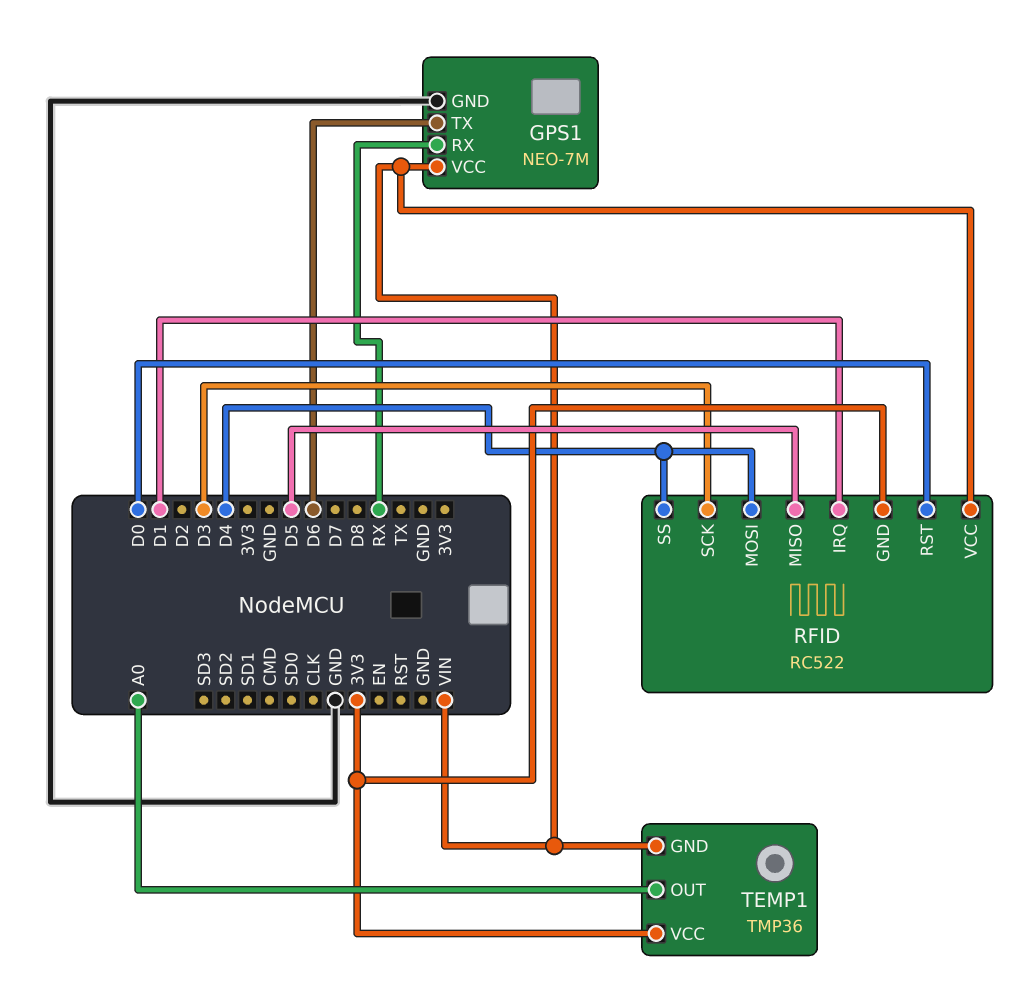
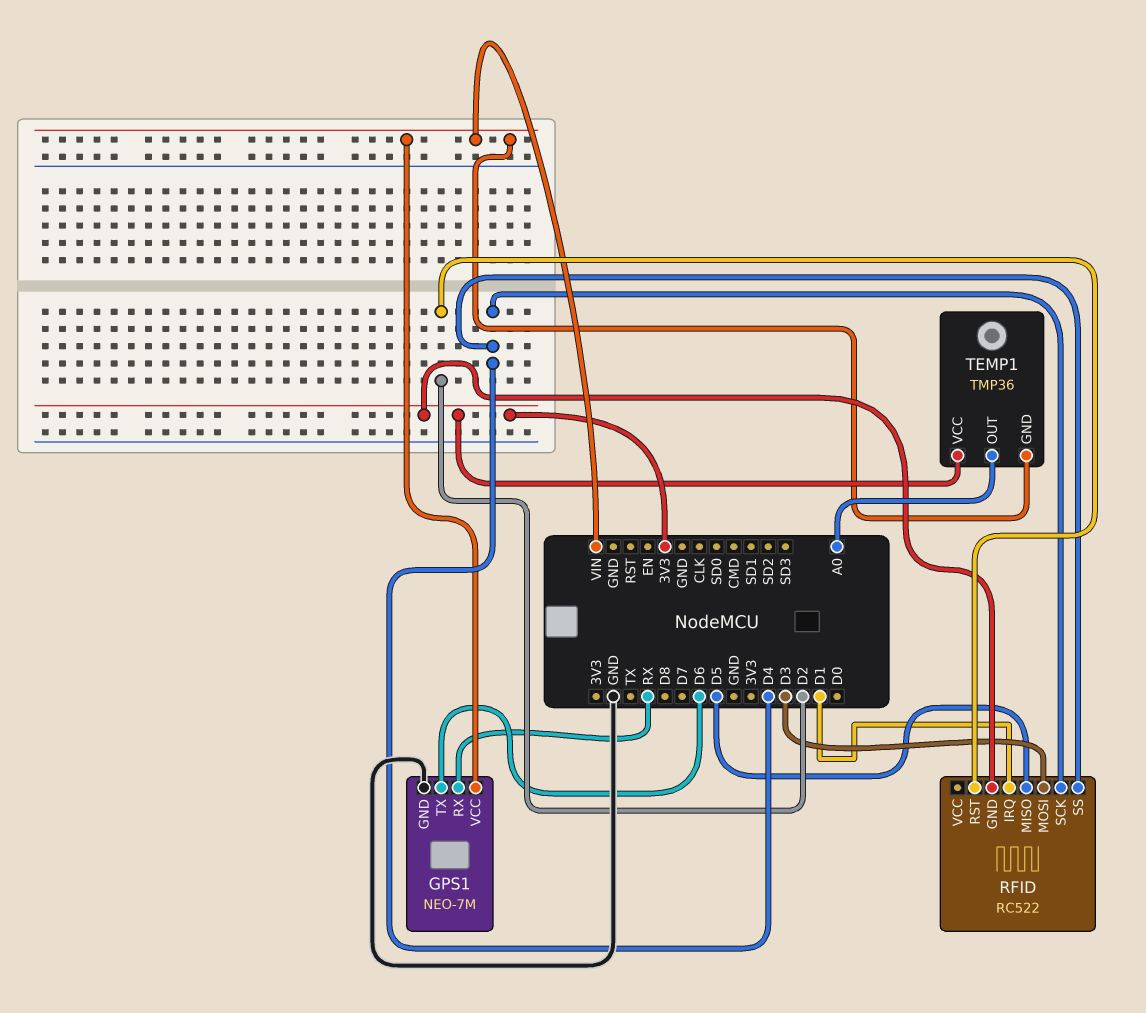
RFID pin MOSI: D4 -> D3
RFID pin RST: D0 -> D2
RFID pin SCK: D3 -> D4
RFID pin VCC: VIN -> none

